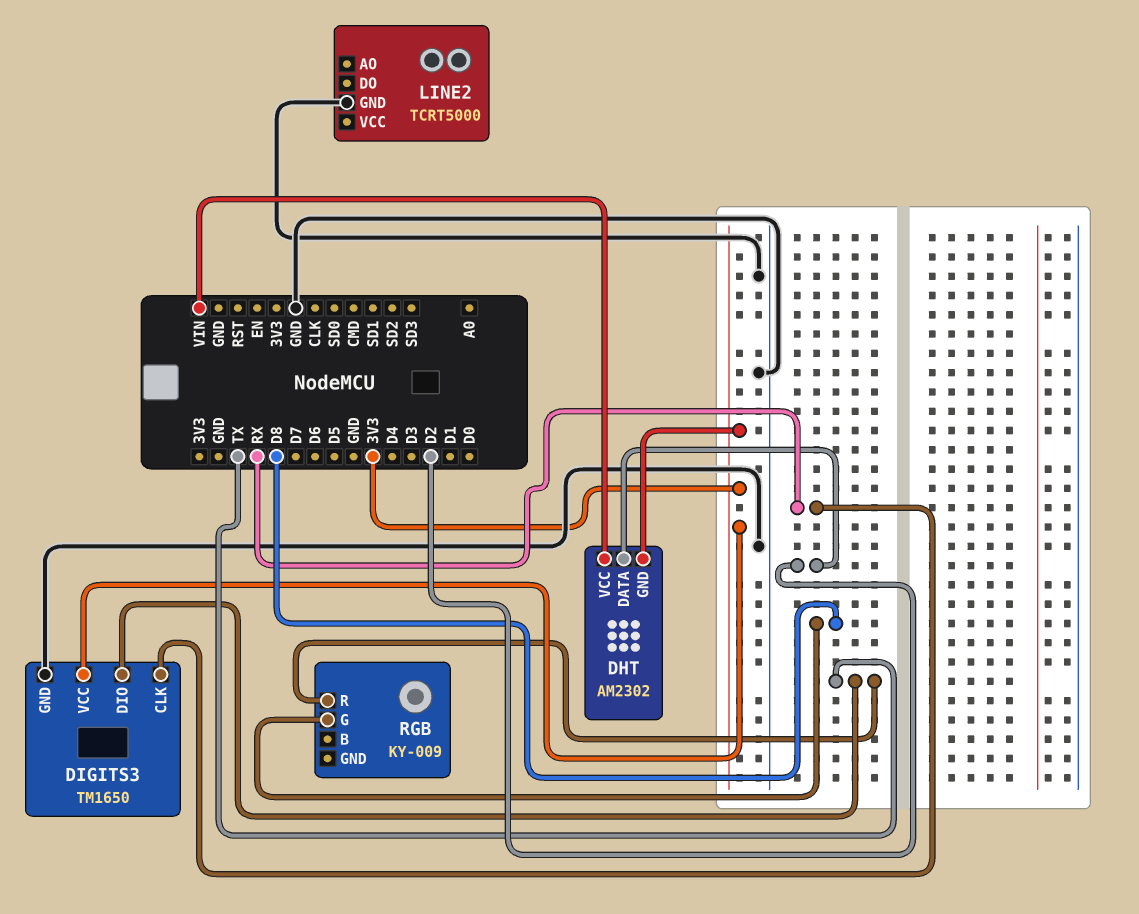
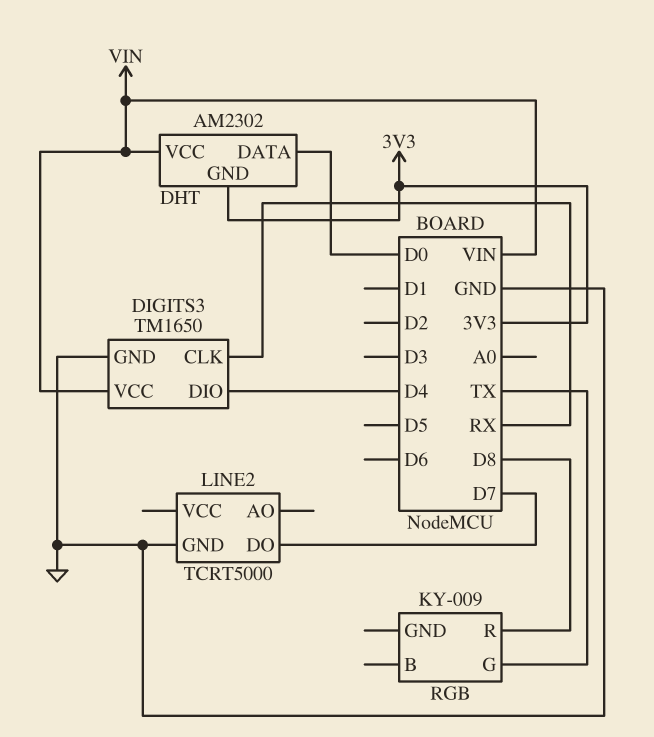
DHT pin DATA: D2 -> D0
DIGITS3 pin DIO: TX -> D4
DIGITS3 pin VCC: 3V3 -> VIN
LINE2 pin DO: none -> D7
RGB pin G: D8 -> TX
RGB pin R: TX -> D8

